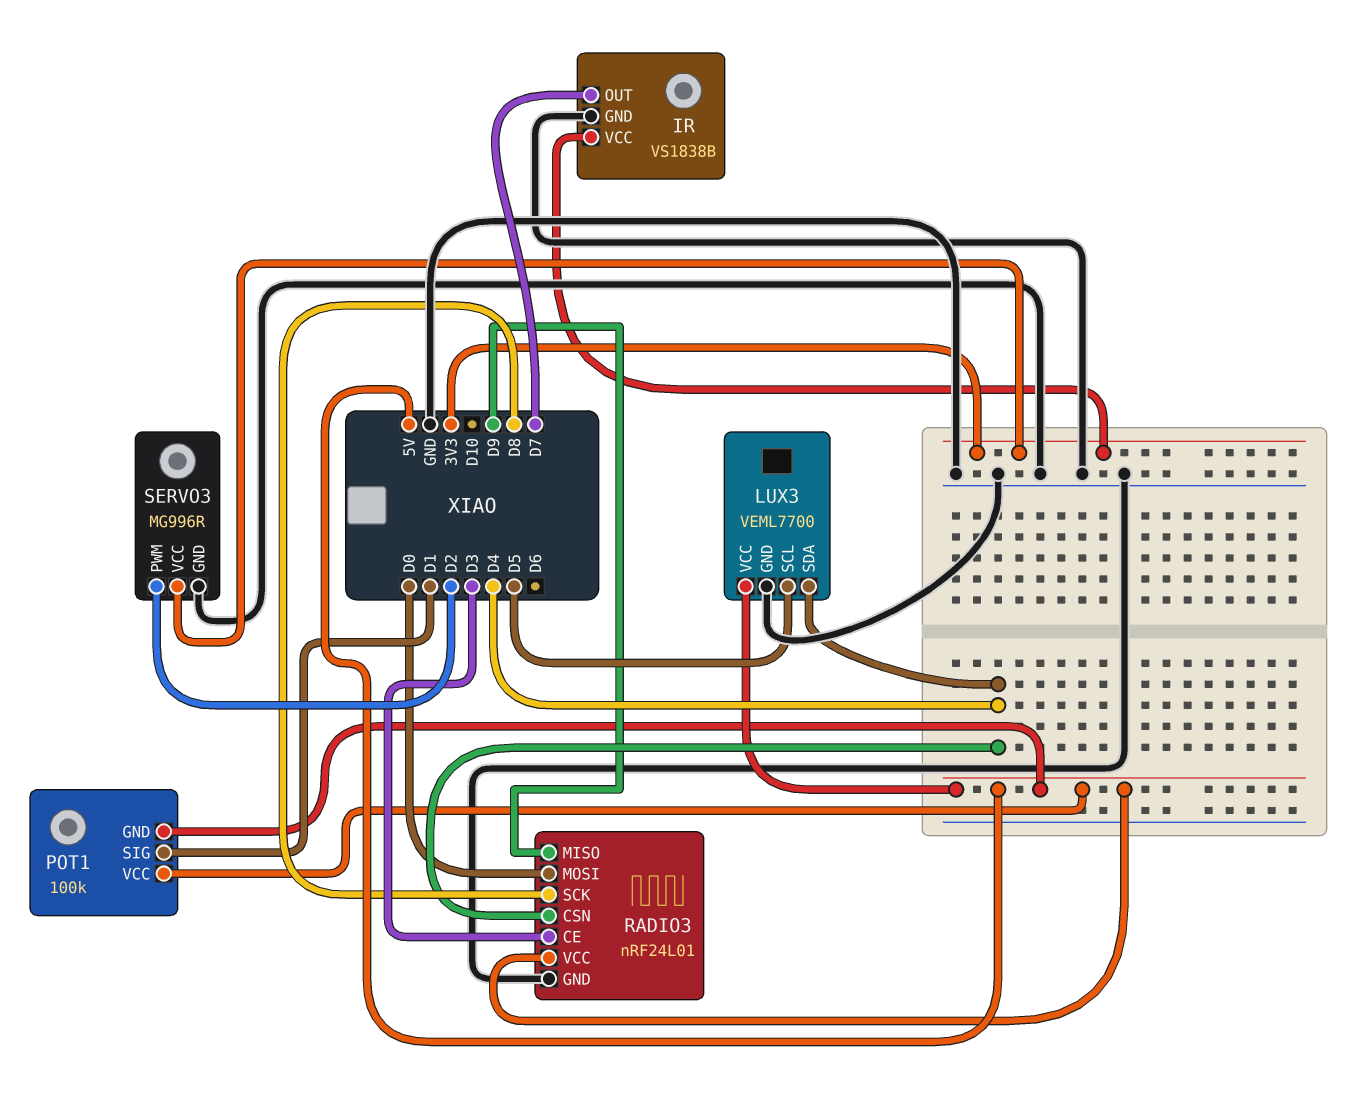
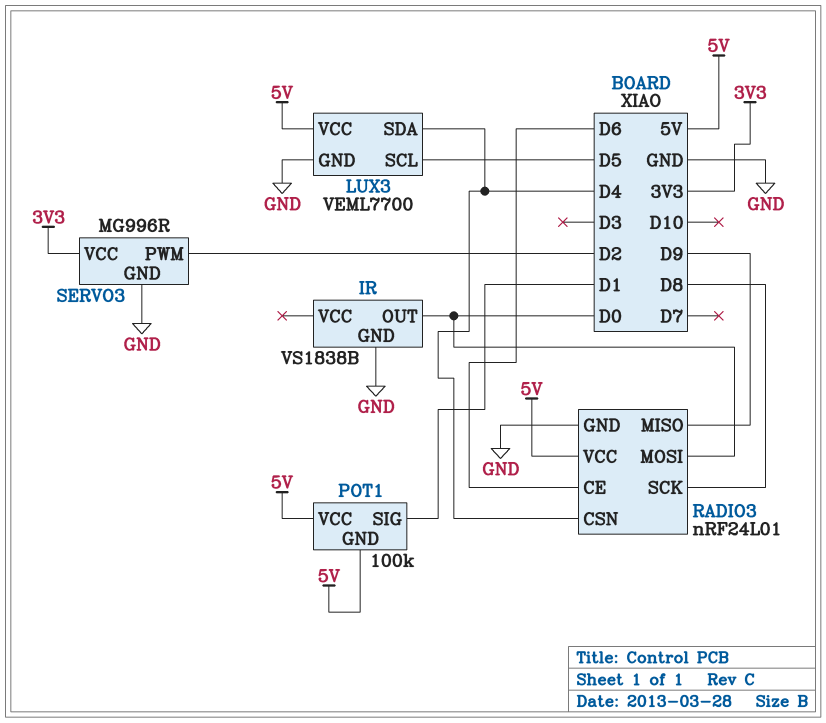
IR pin OUT: D7 -> D0
IR pin VCC: 3V3 -> none
RADIO3 pin CE: D3 -> D6

